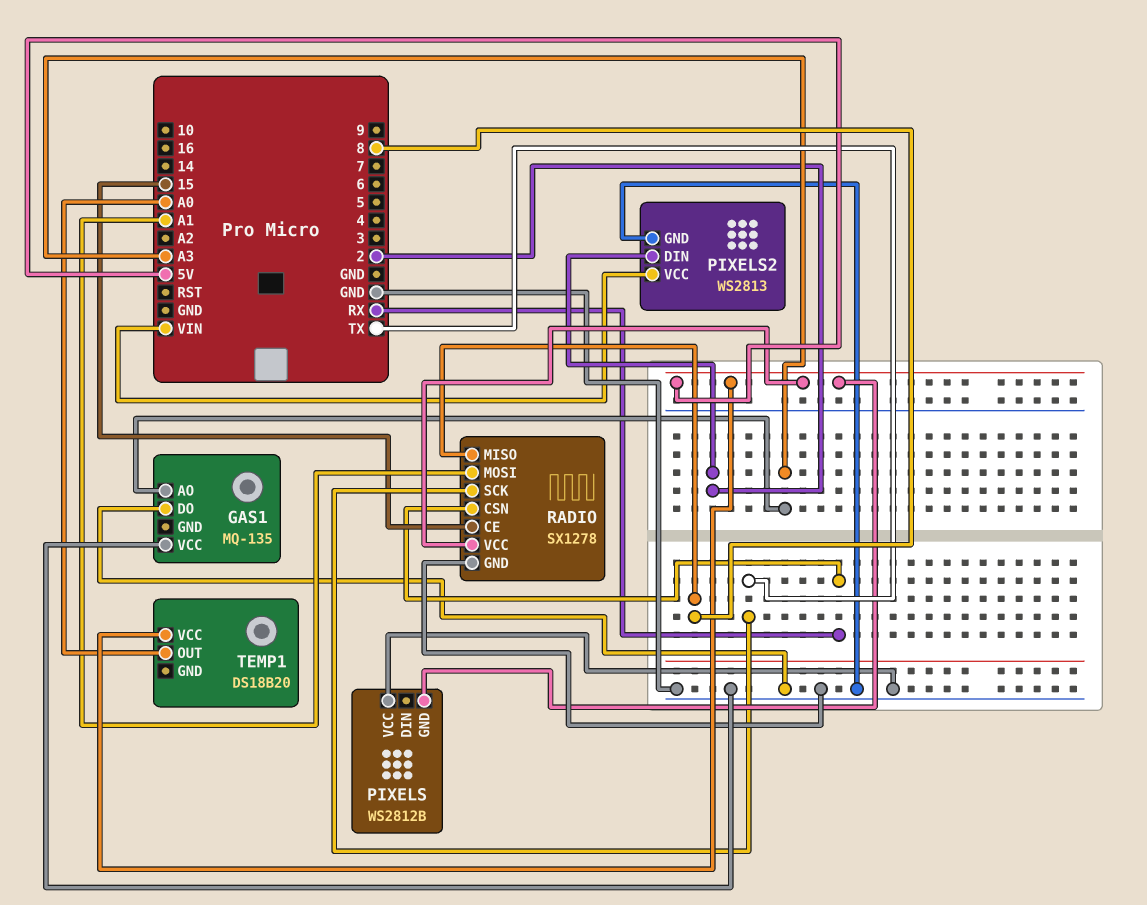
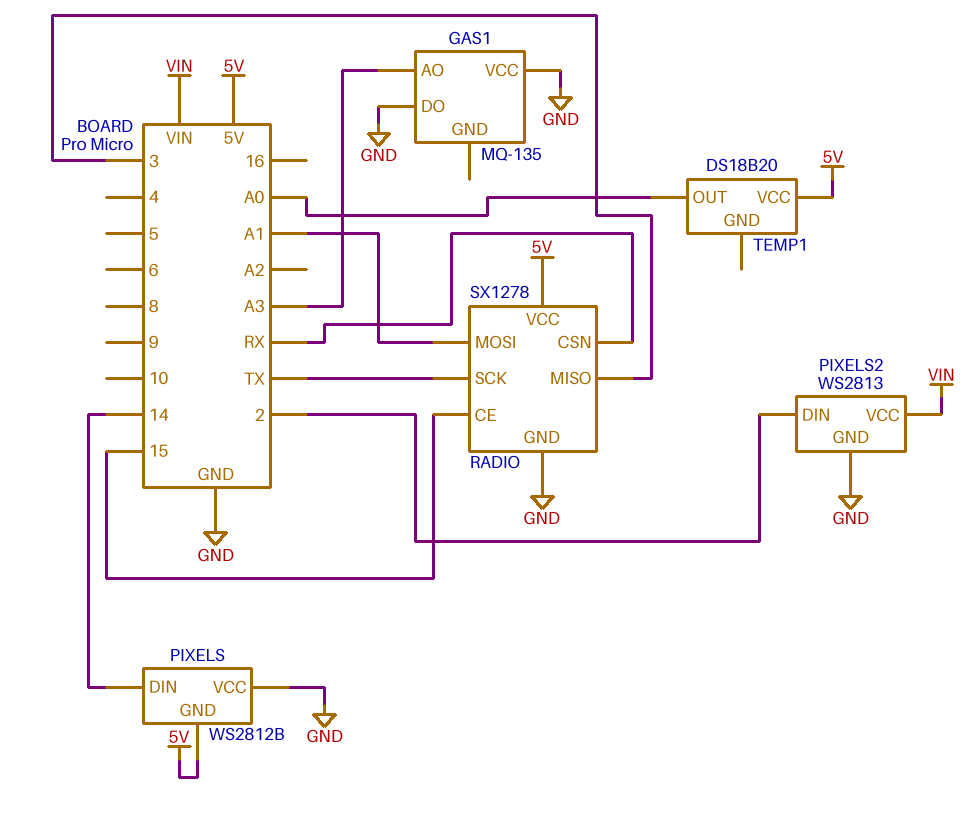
PIXELS pin DIN: none -> 14
RADIO pin MISO: 8 -> 3

